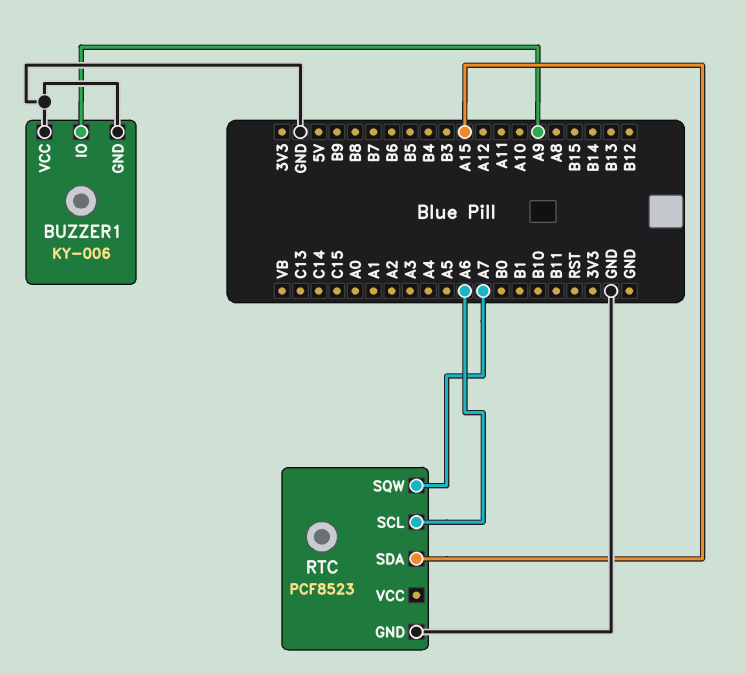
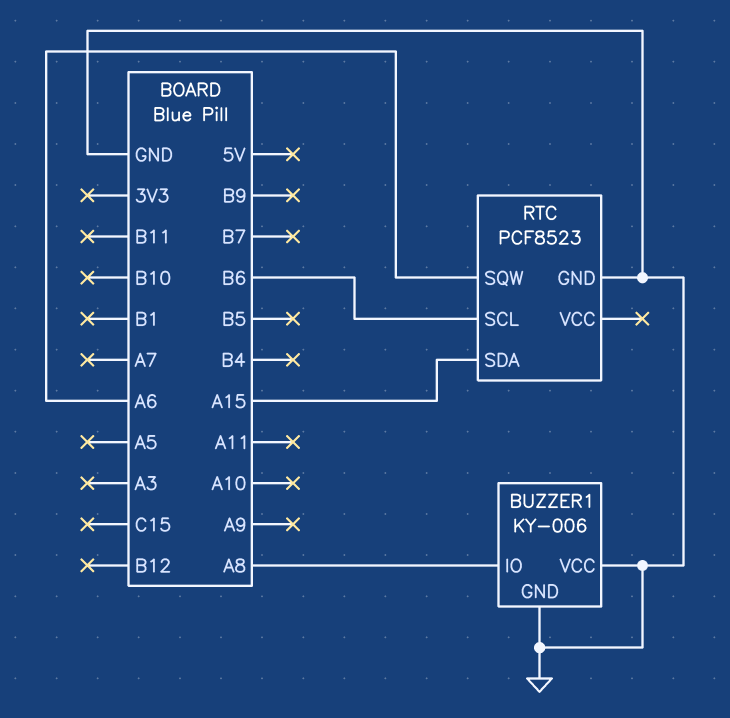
BUZZER1 pin IO: A9 -> A8
RTC pin SCL: A6 -> B6
RTC pin SQW: A7 -> A6

